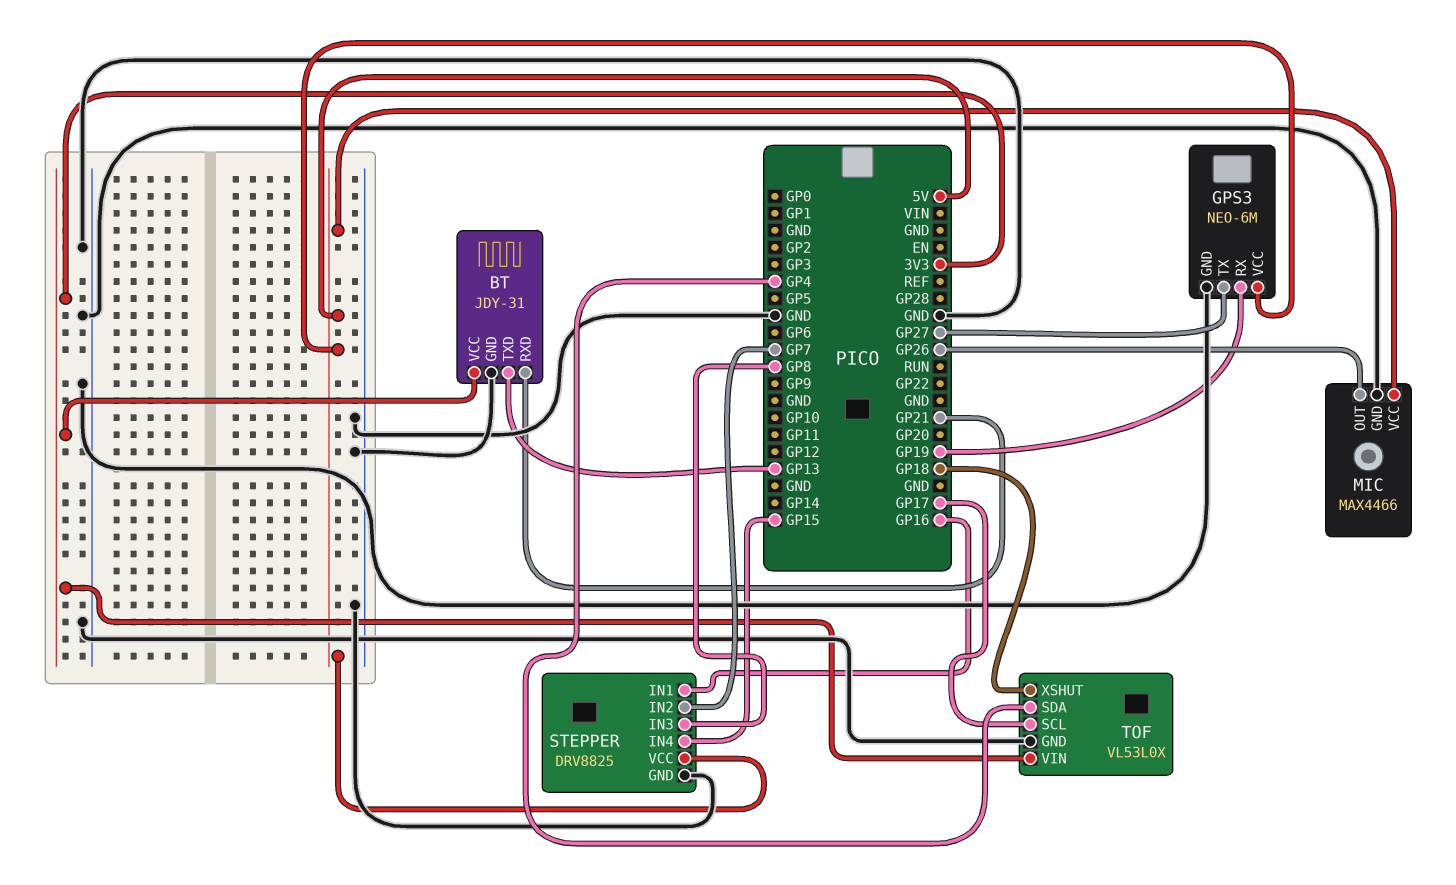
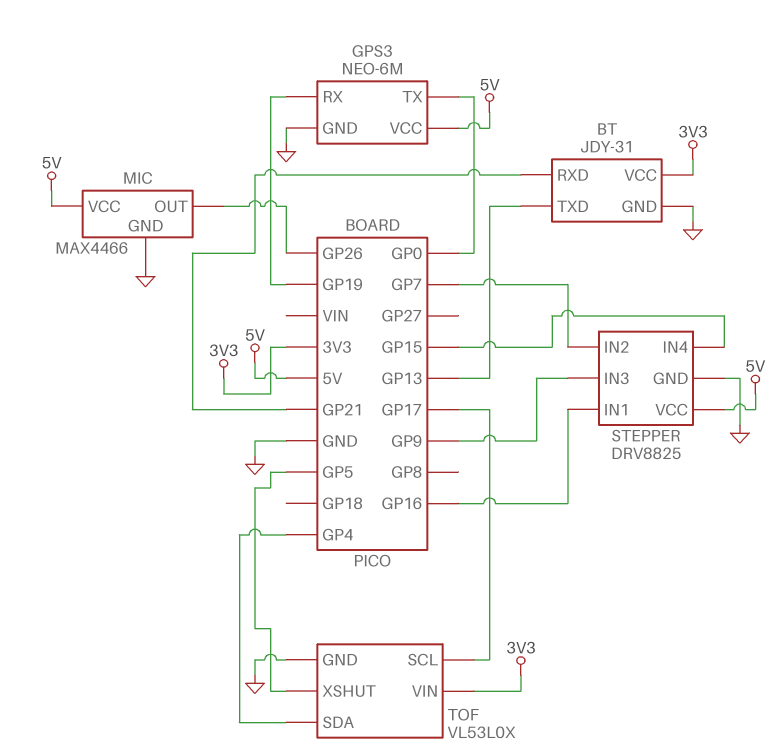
GPS3 pin TX: GP27 -> GP0
STEPPER pin IN3: GP8 -> GP9
TOF pin XSHUT: GP18 -> GP5

